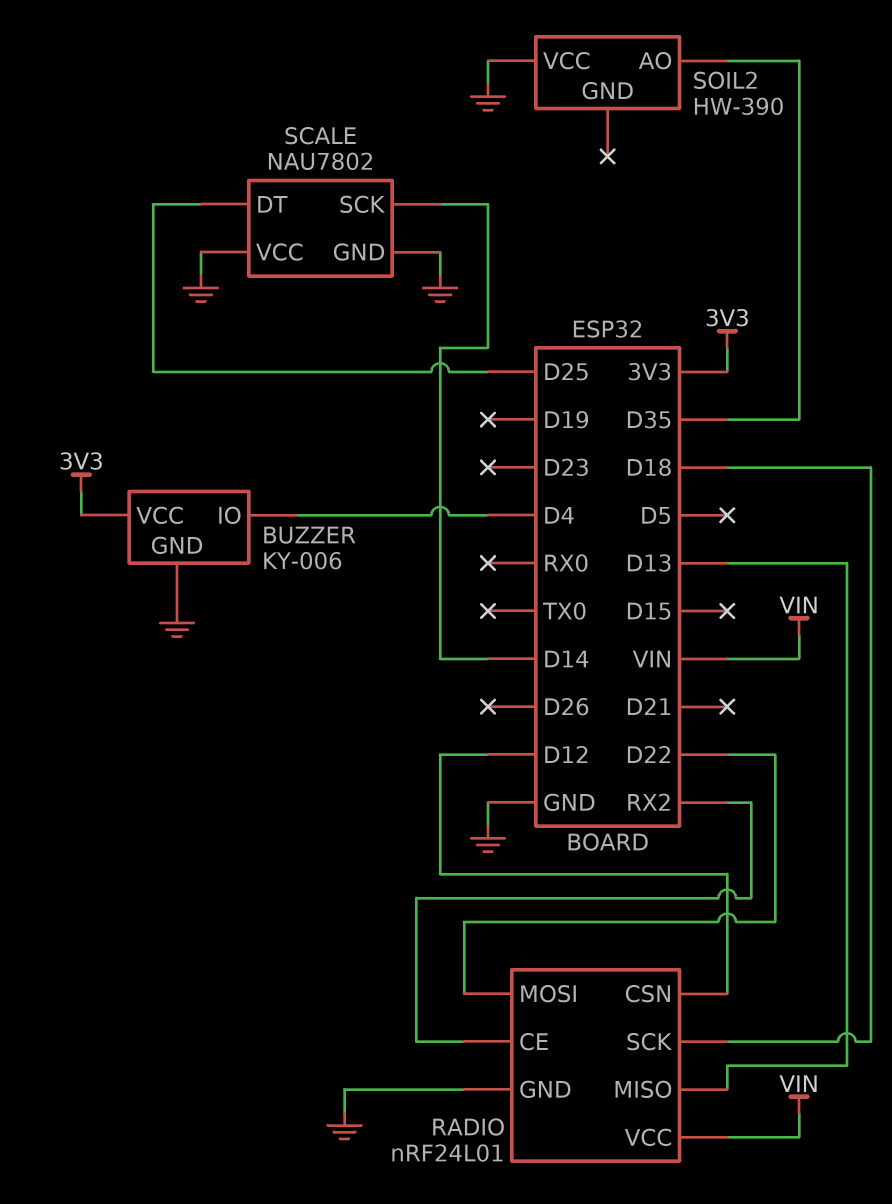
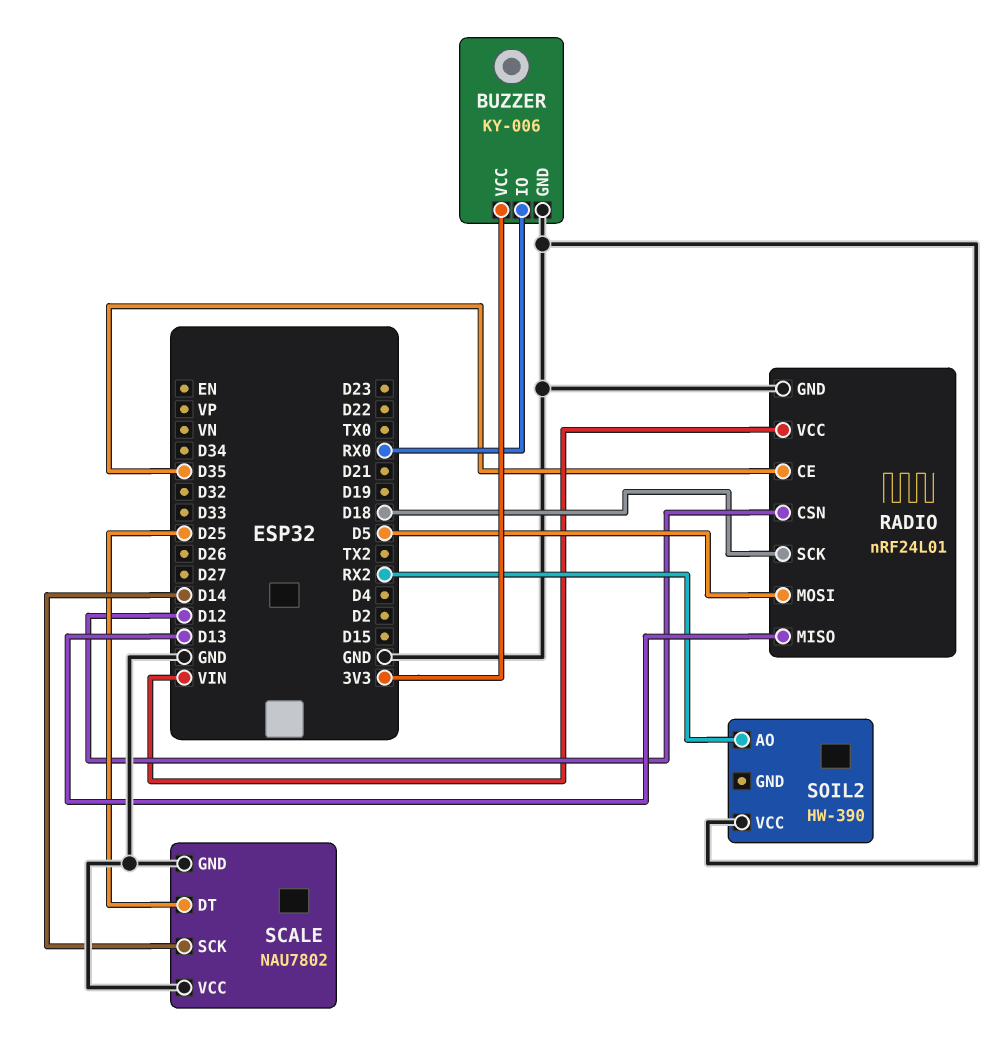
BUZZER pin IO: D4 -> RX0
RADIO pin CE: RX2 -> D35
RADIO pin MOSI: D22 -> D5
SOIL2 pin AO: D35 -> RX2

